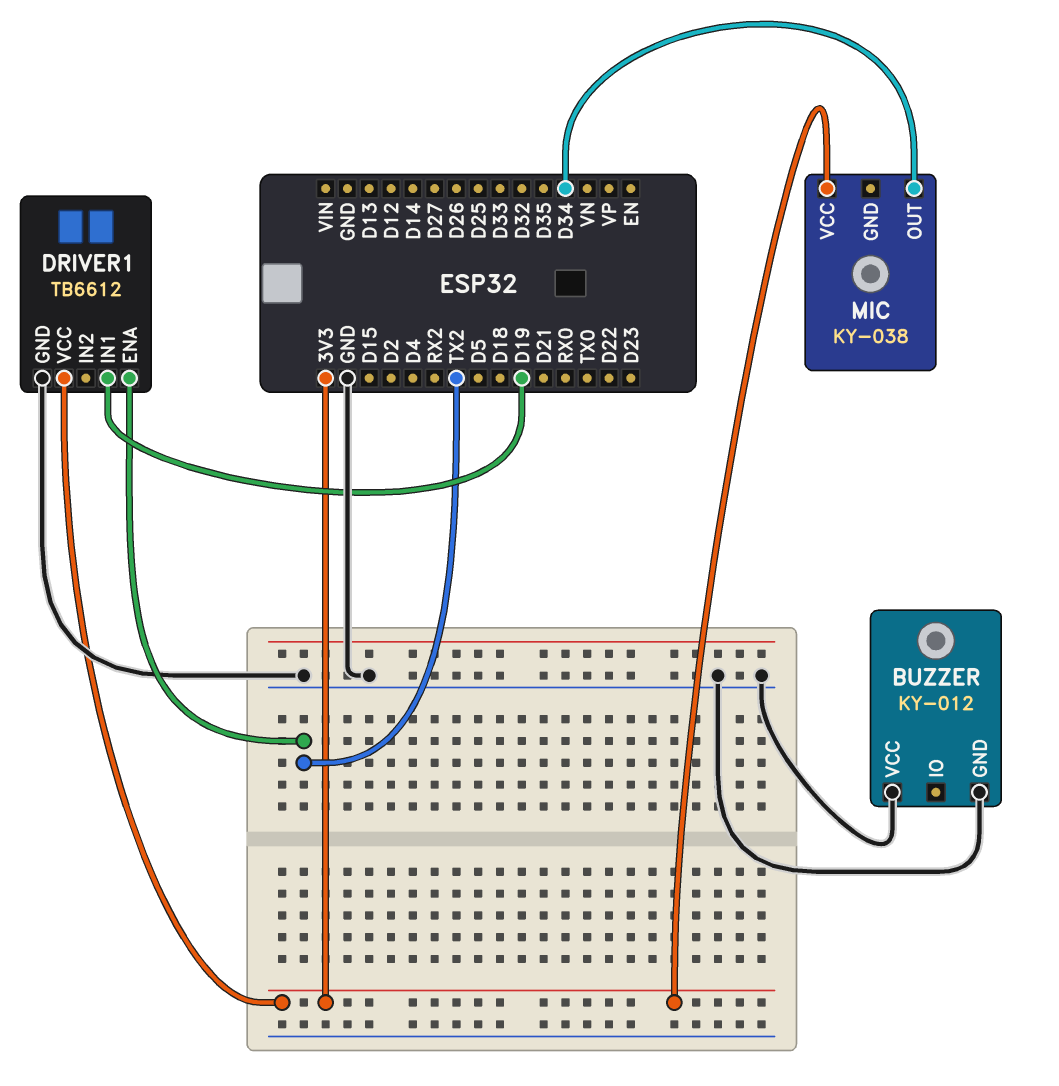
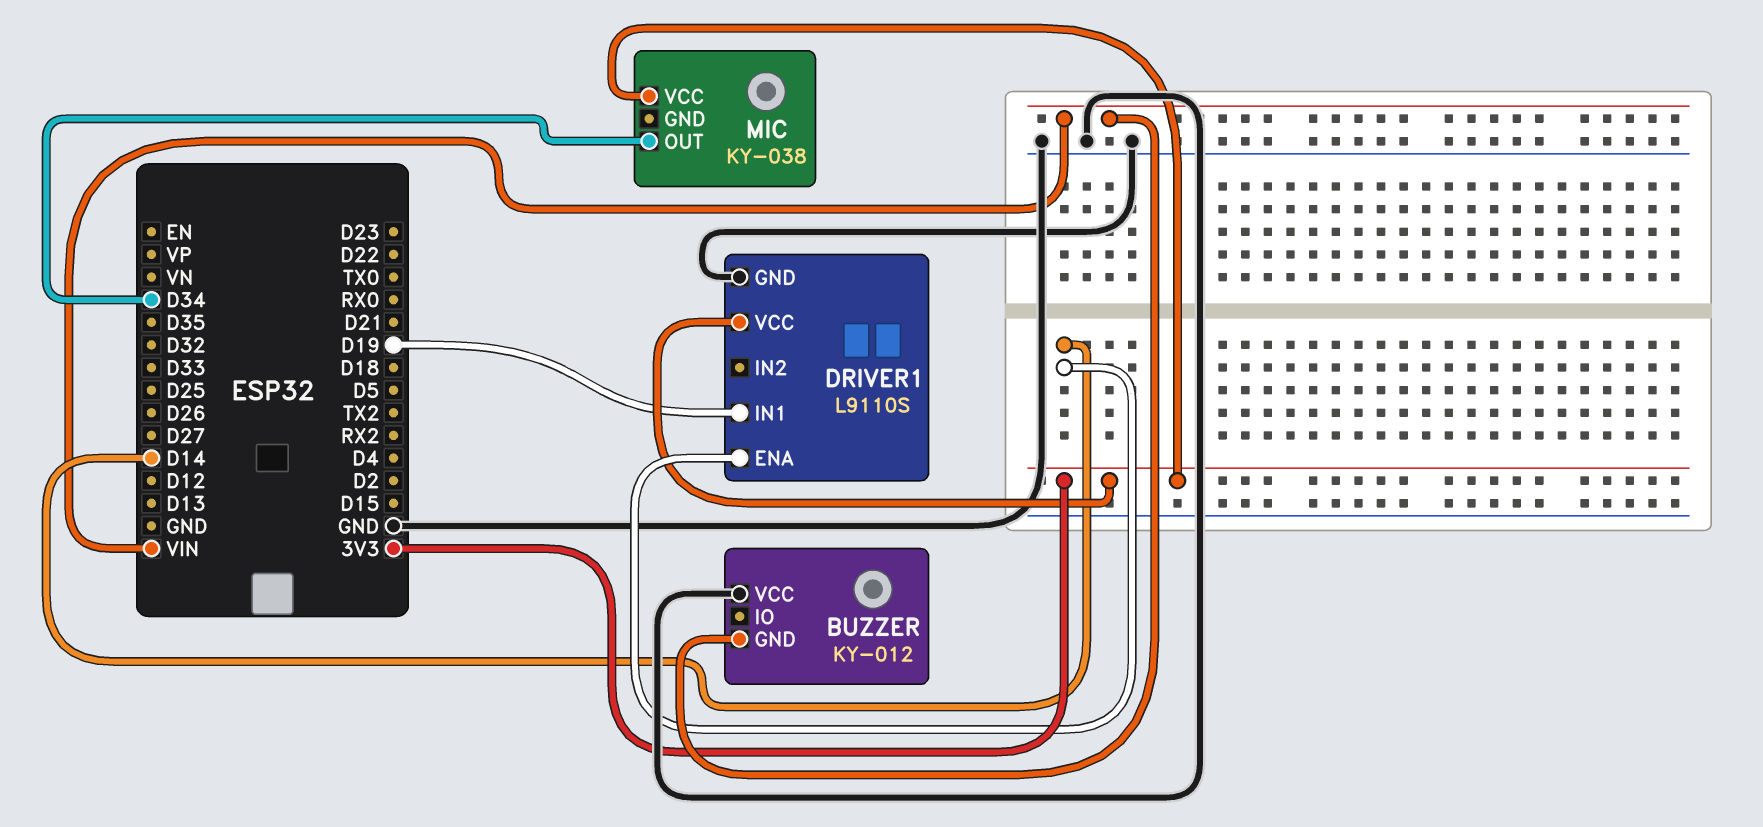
BUZZER pin GND: GND -> VIN
DRIVER1: TB6612 -> L9110S
DRIVER1 pin ENA: TX2 -> D14

